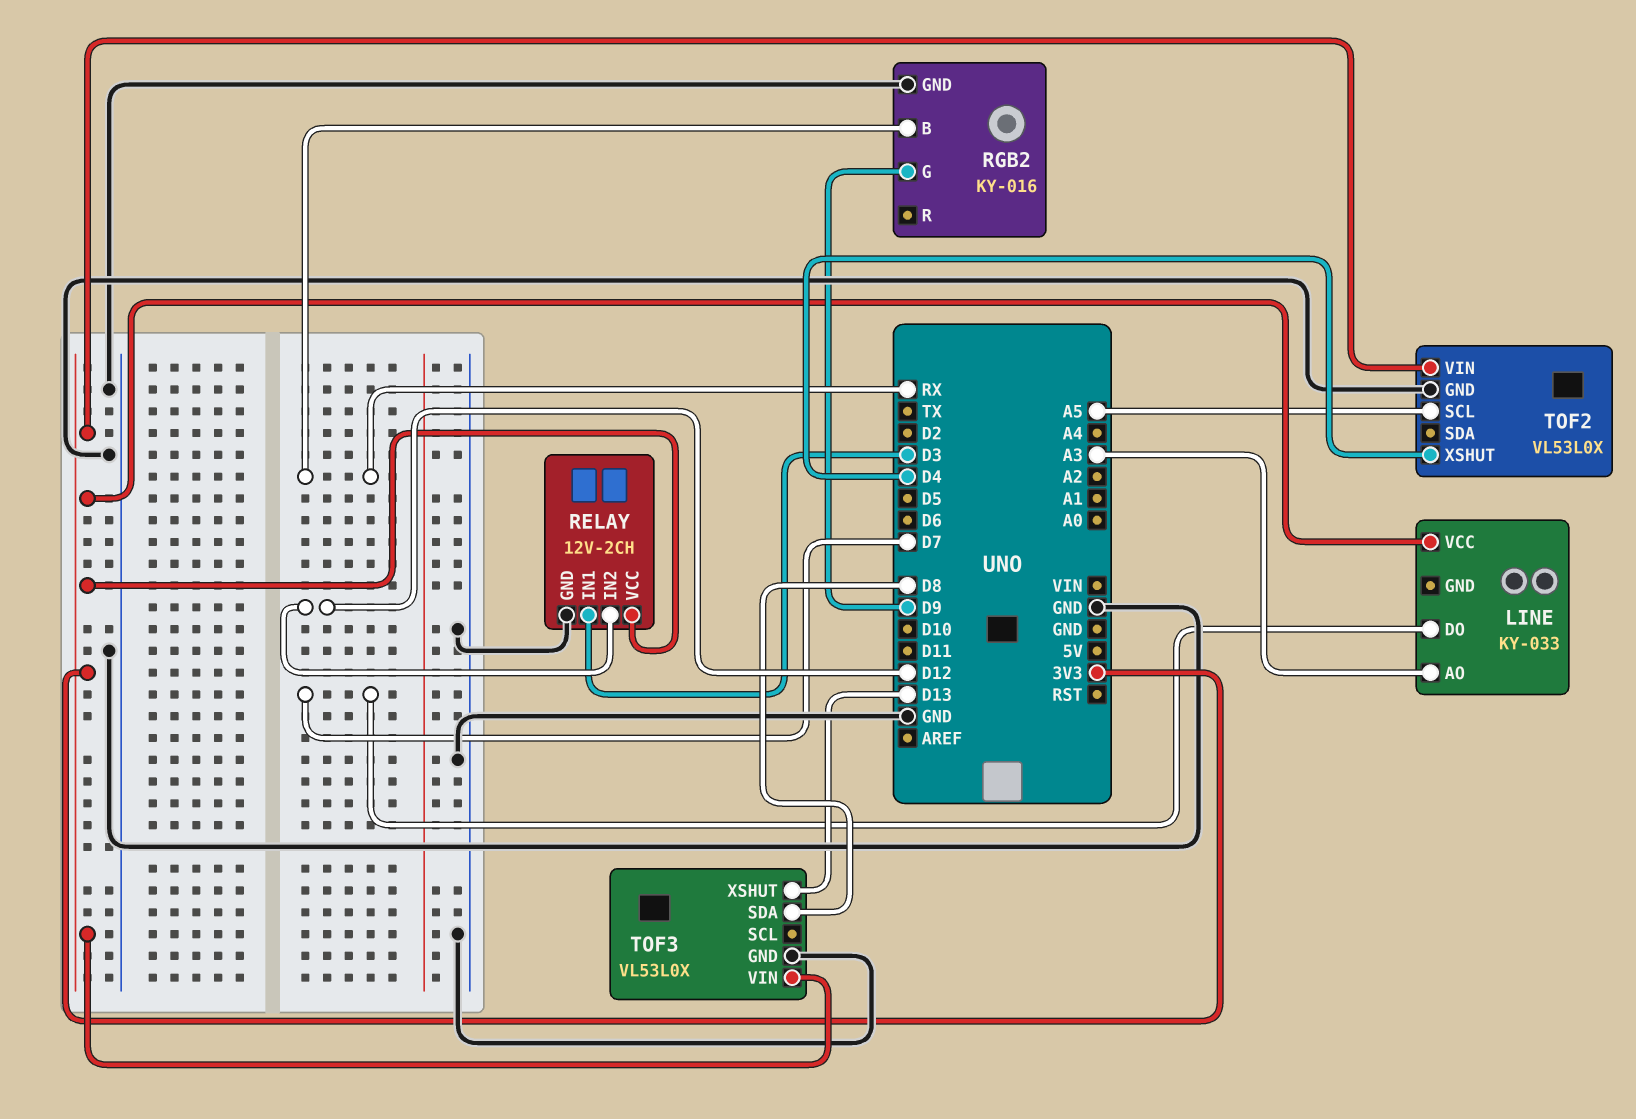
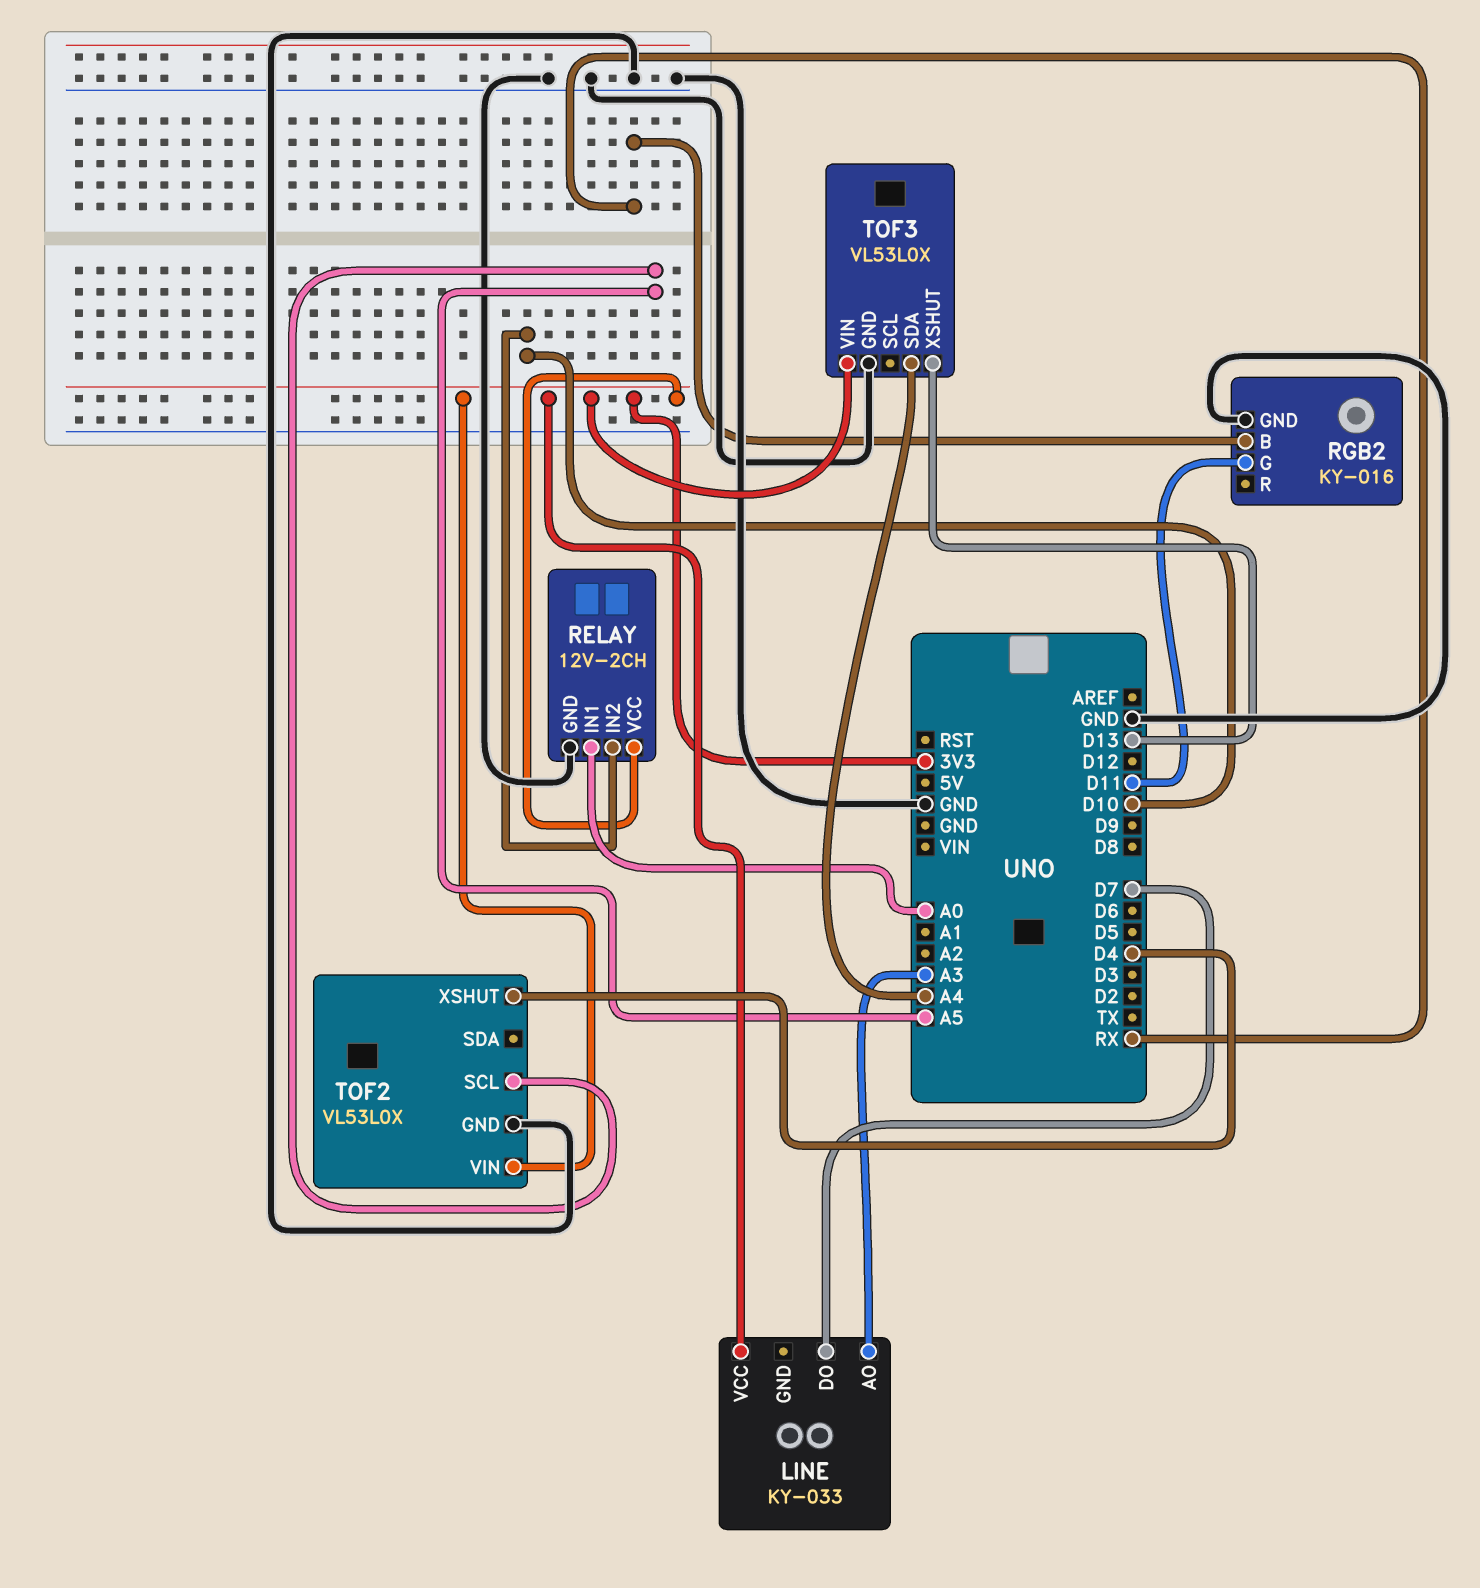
RELAY pin IN1: D3 -> A0
RELAY pin IN2: D12 -> D10
RGB2 pin G: D9 -> D11
TOF3 pin SDA: D8 -> A4

